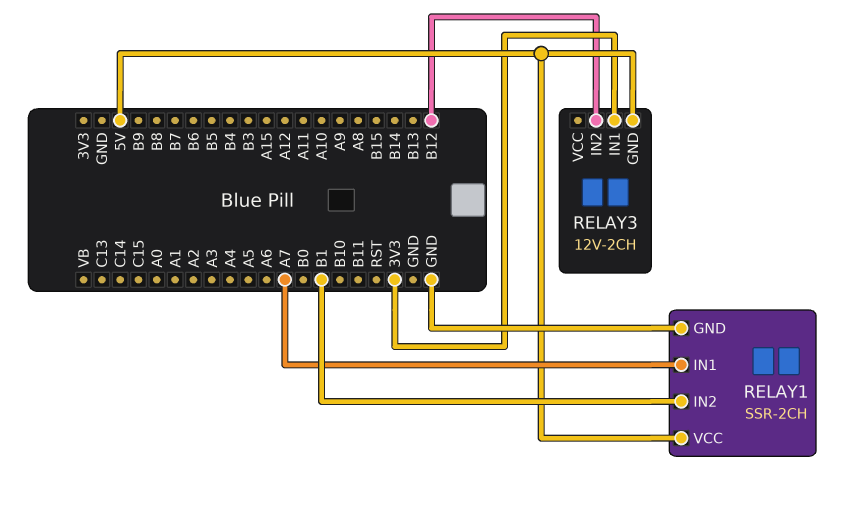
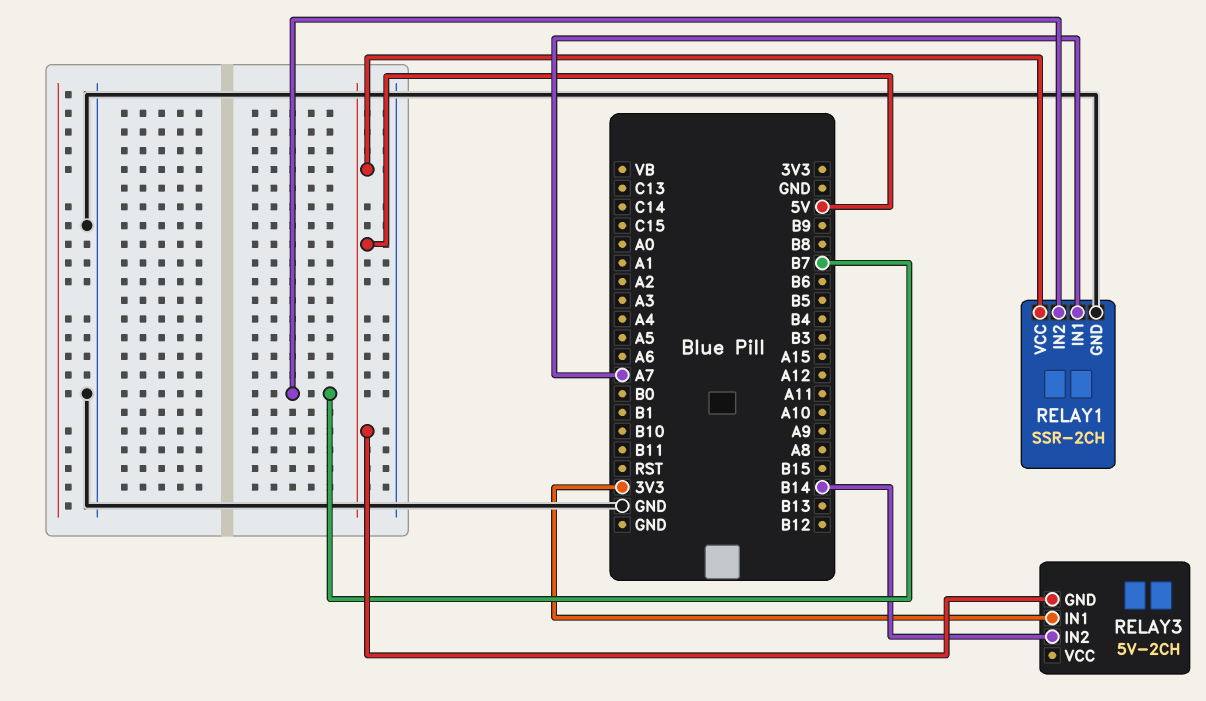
RELAY1 pin IN2: B1 -> B7
RELAY3: 12V-2CH -> 5V-2CH
RELAY3 pin IN2: B12 -> B14

